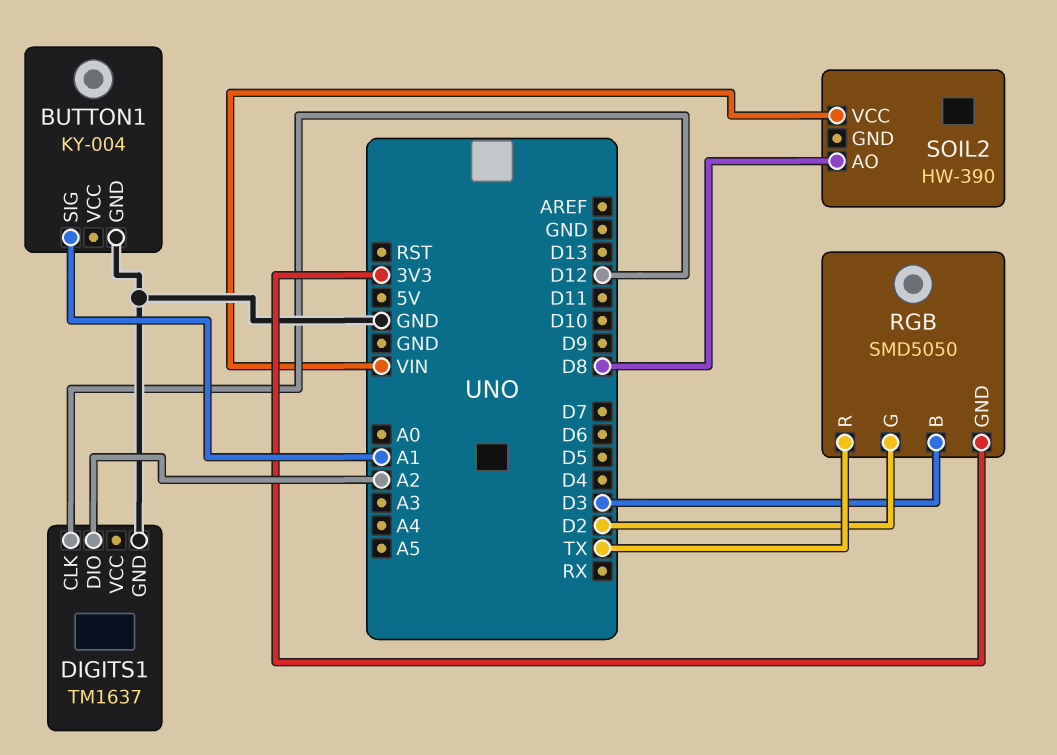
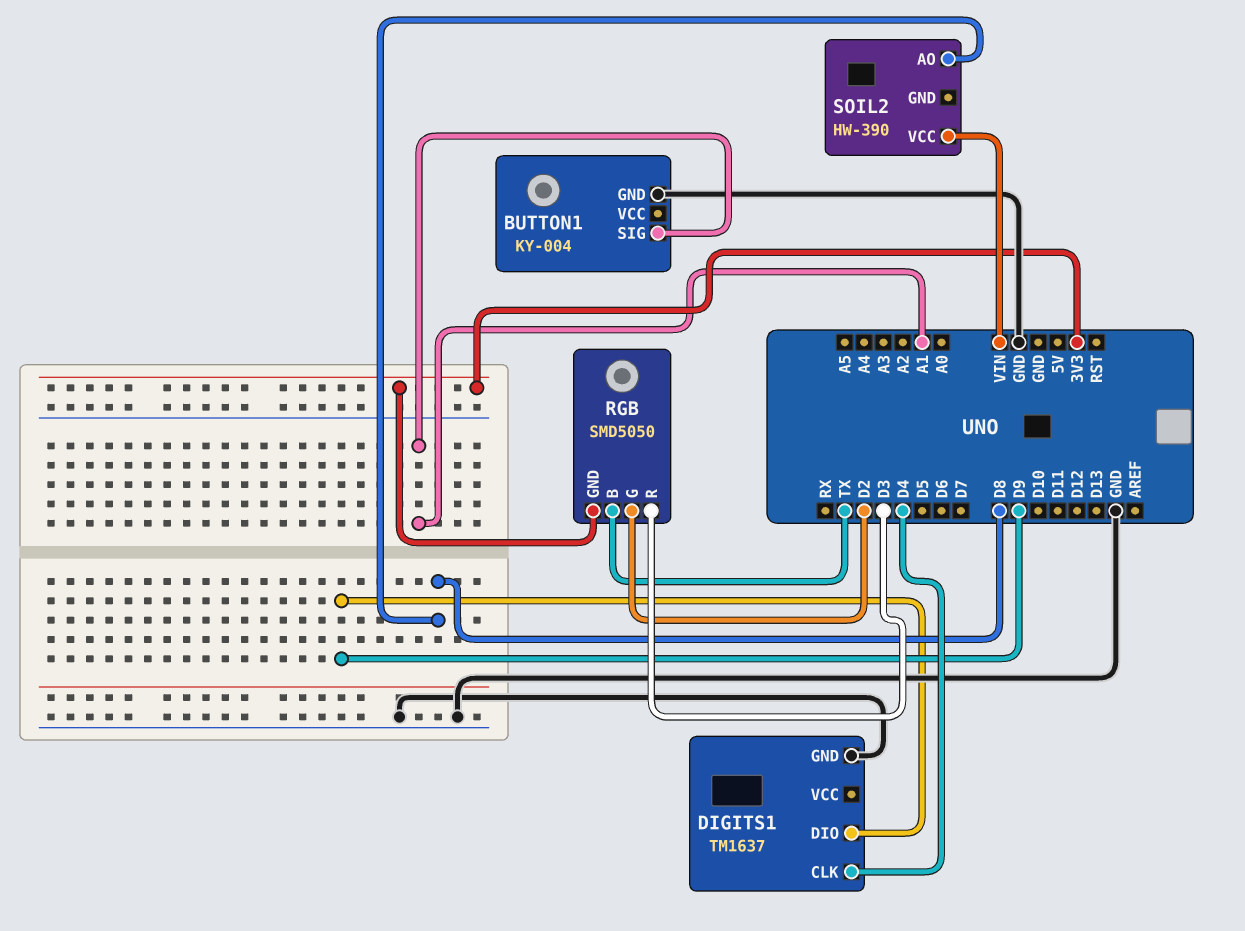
DIGITS1 pin CLK: D12 -> D4
DIGITS1 pin DIO: A2 -> D9
RGB pin B: D3 -> TX
RGB pin R: TX -> D3

